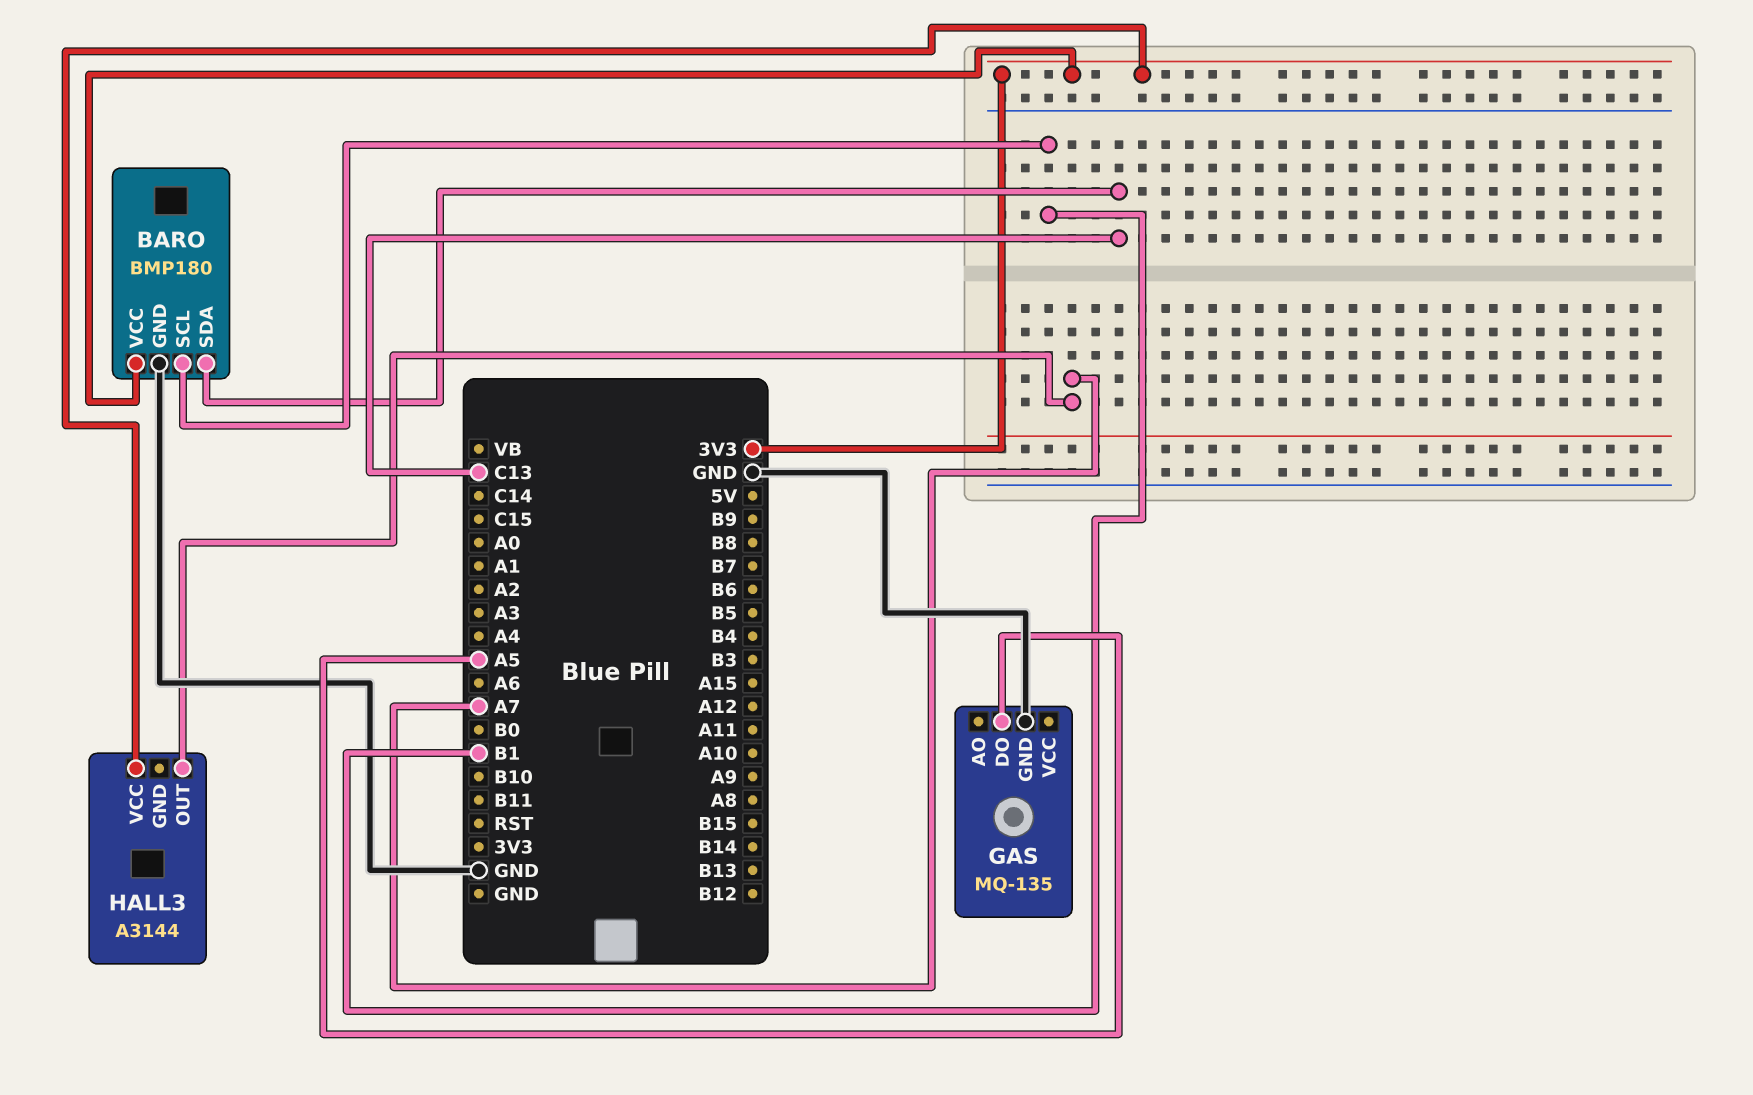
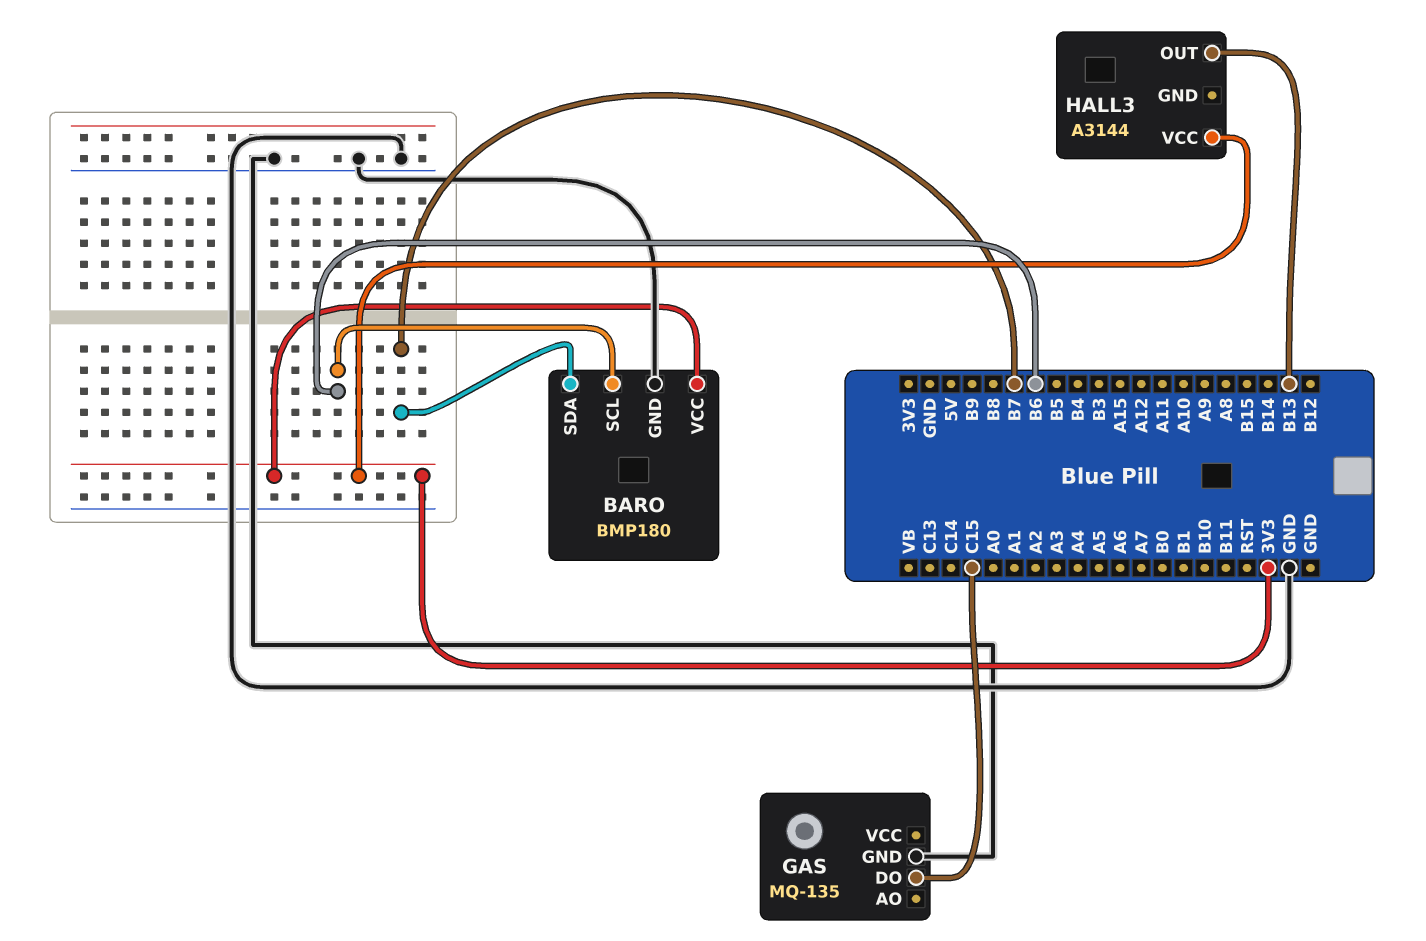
BARO pin SCL: B1 -> B6
BARO pin SDA: C13 -> B7
GAS pin DO: A5 -> C15
HALL3 pin OUT: A7 -> B13

